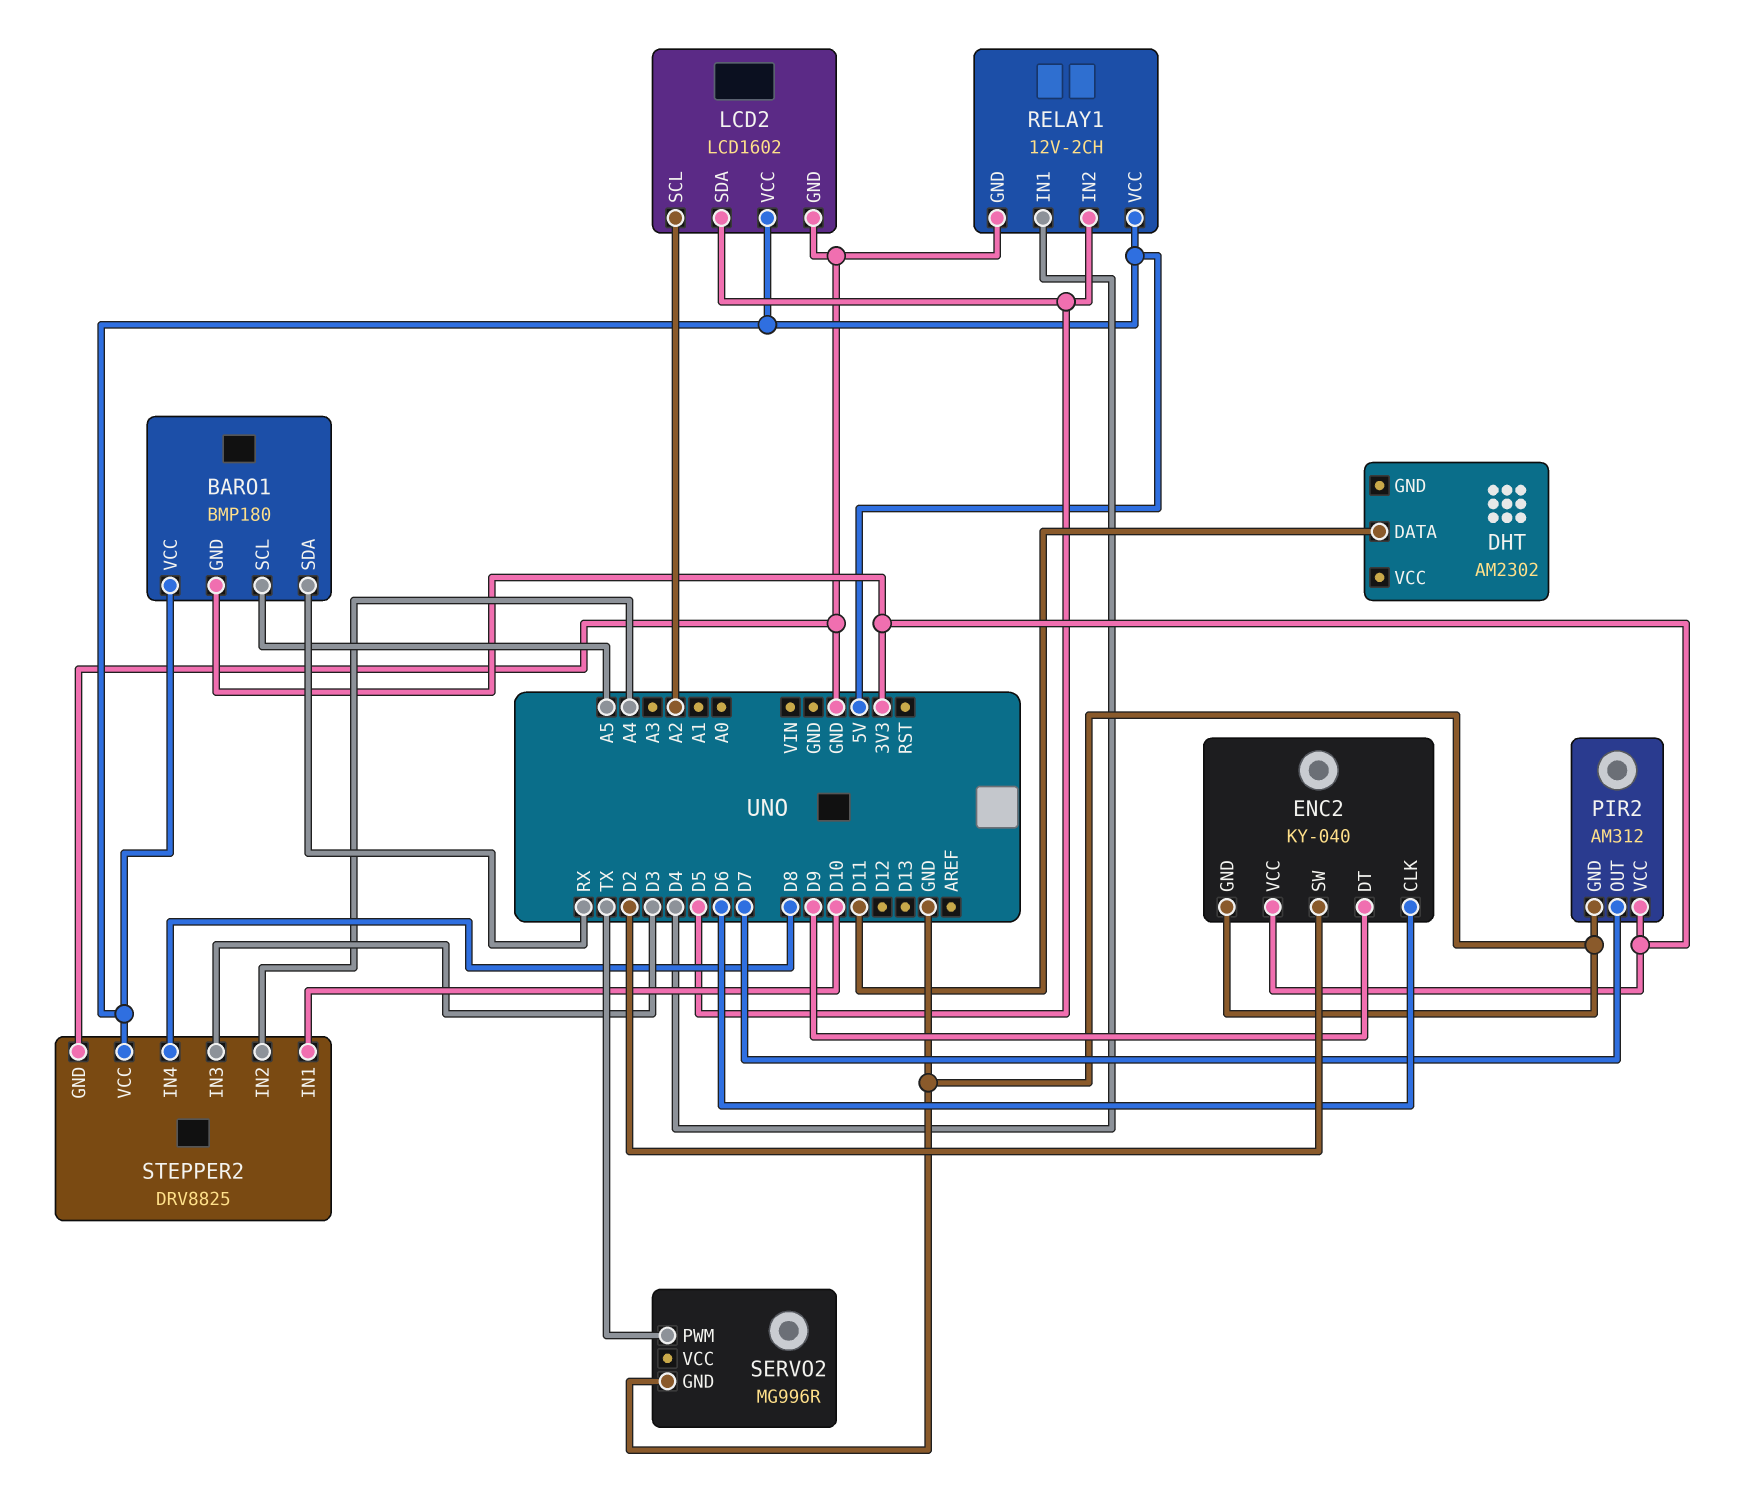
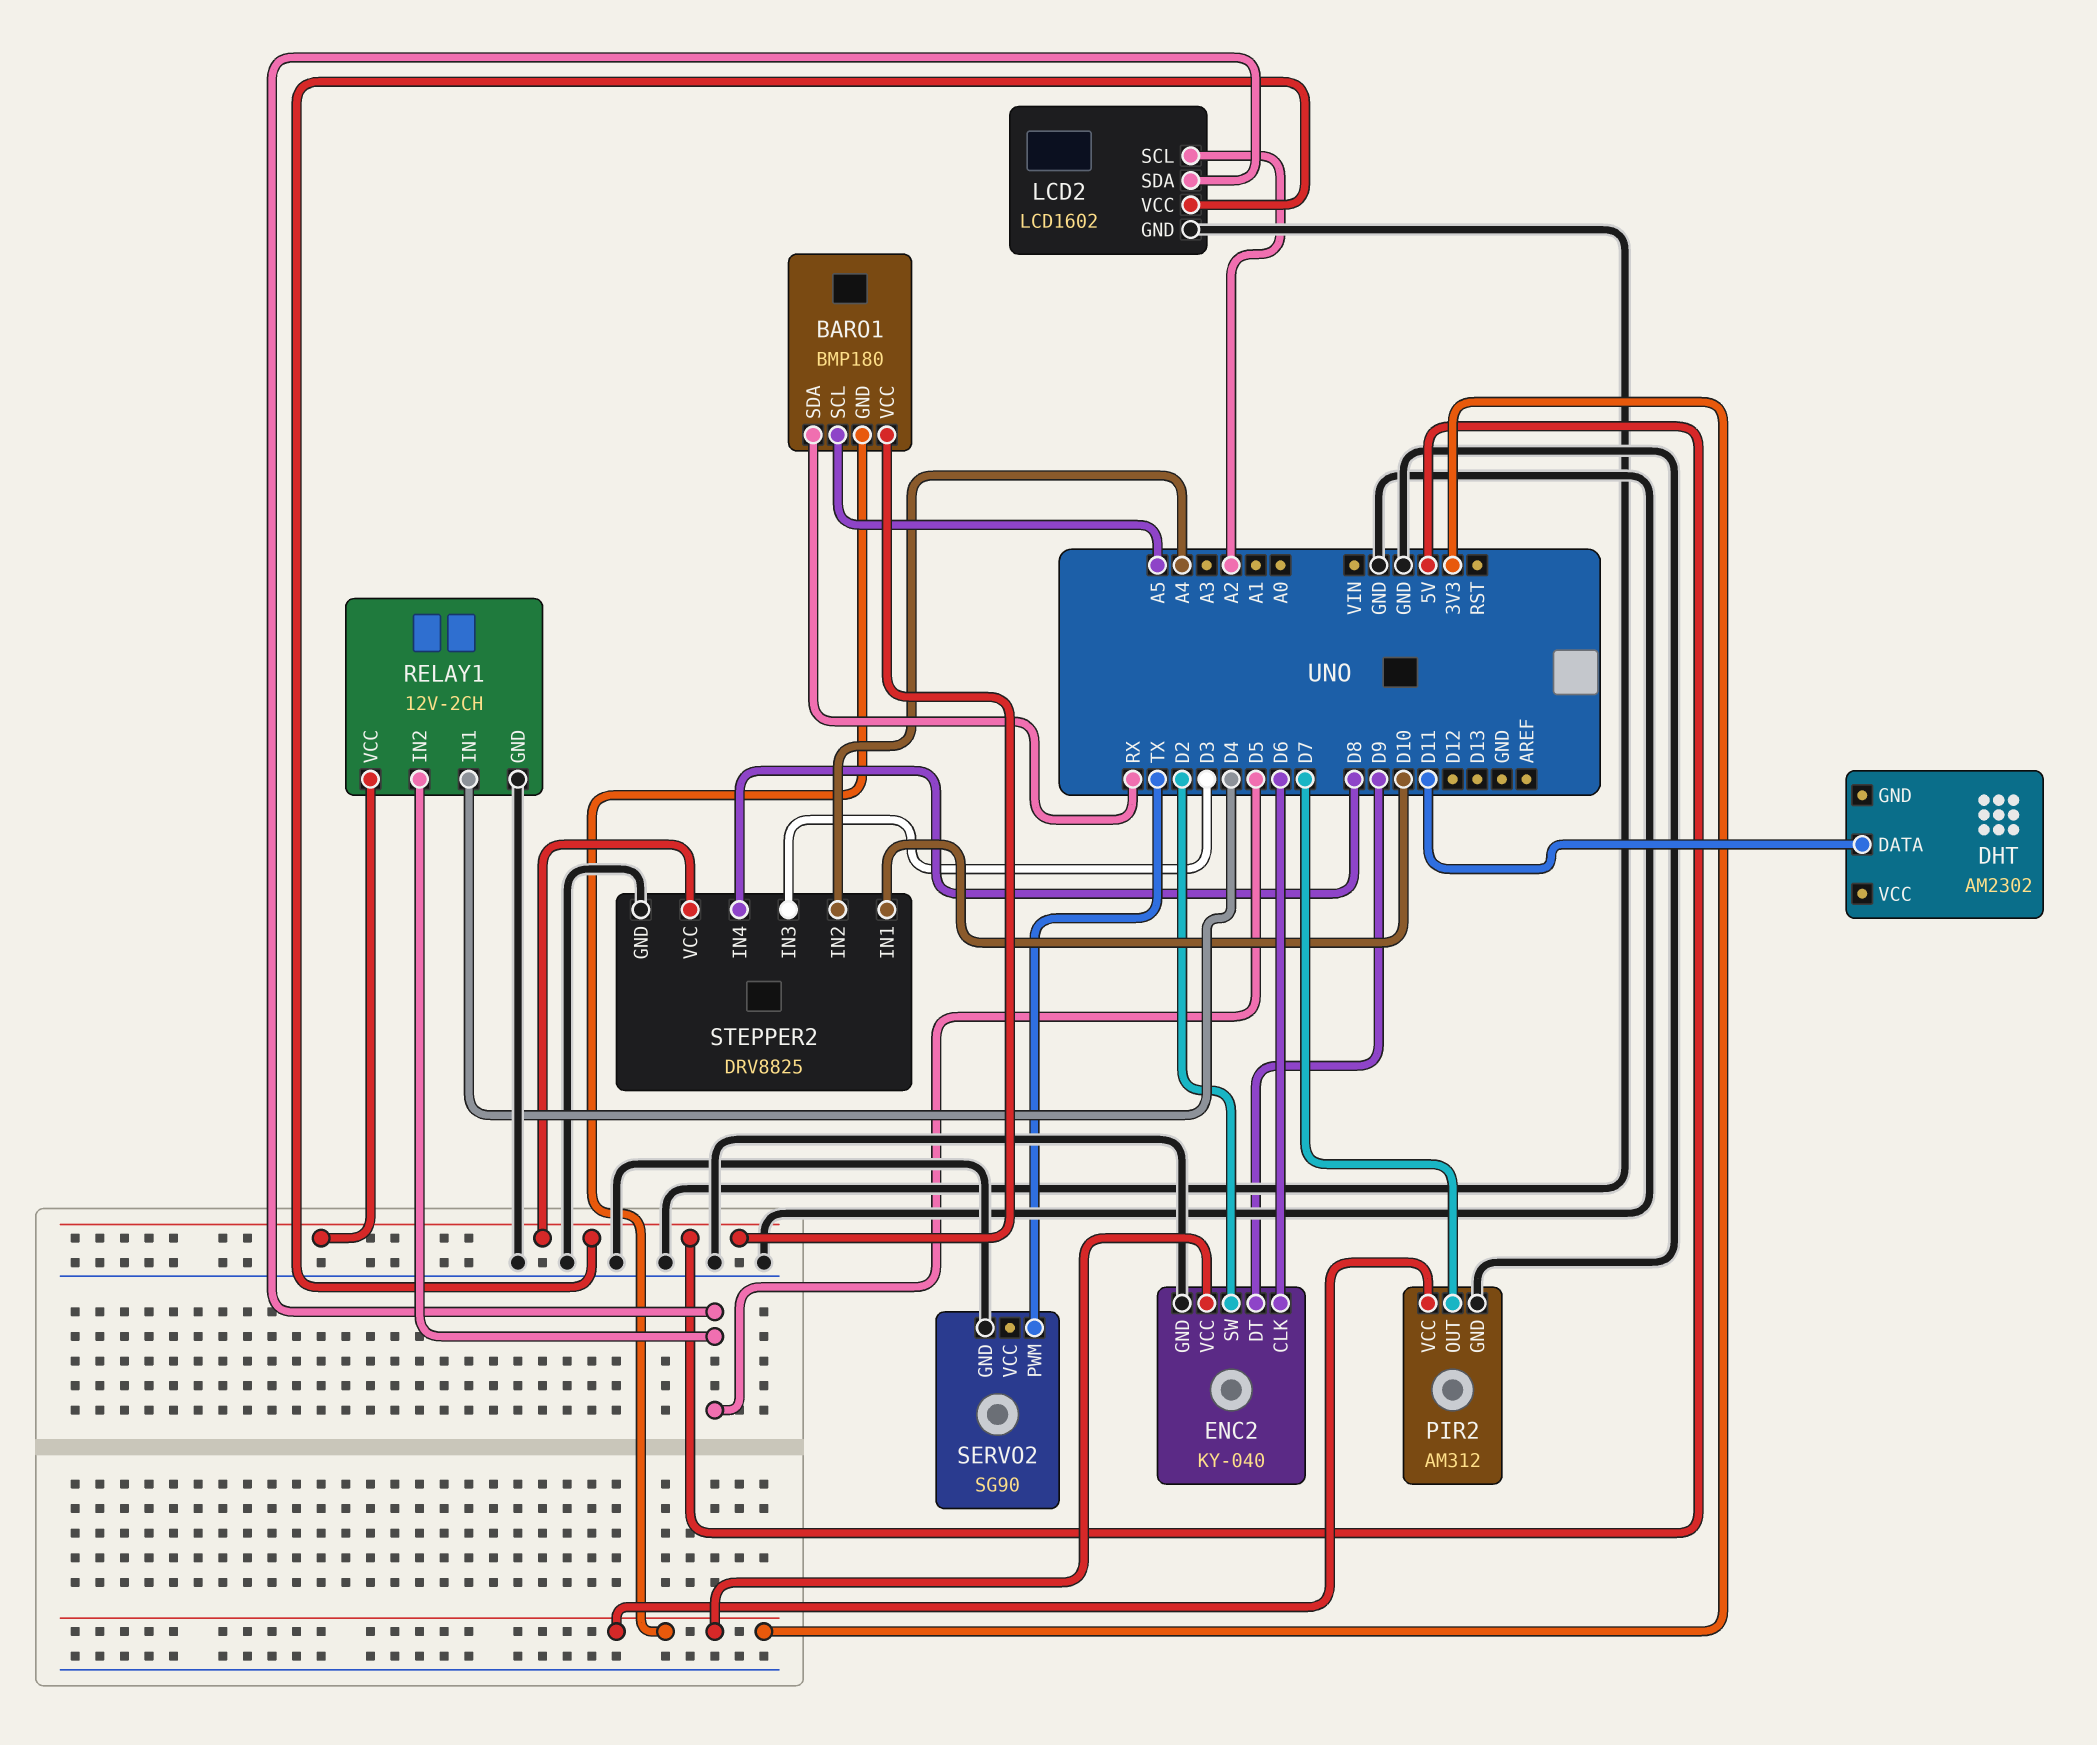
SERVO2: MG996R -> SG90

